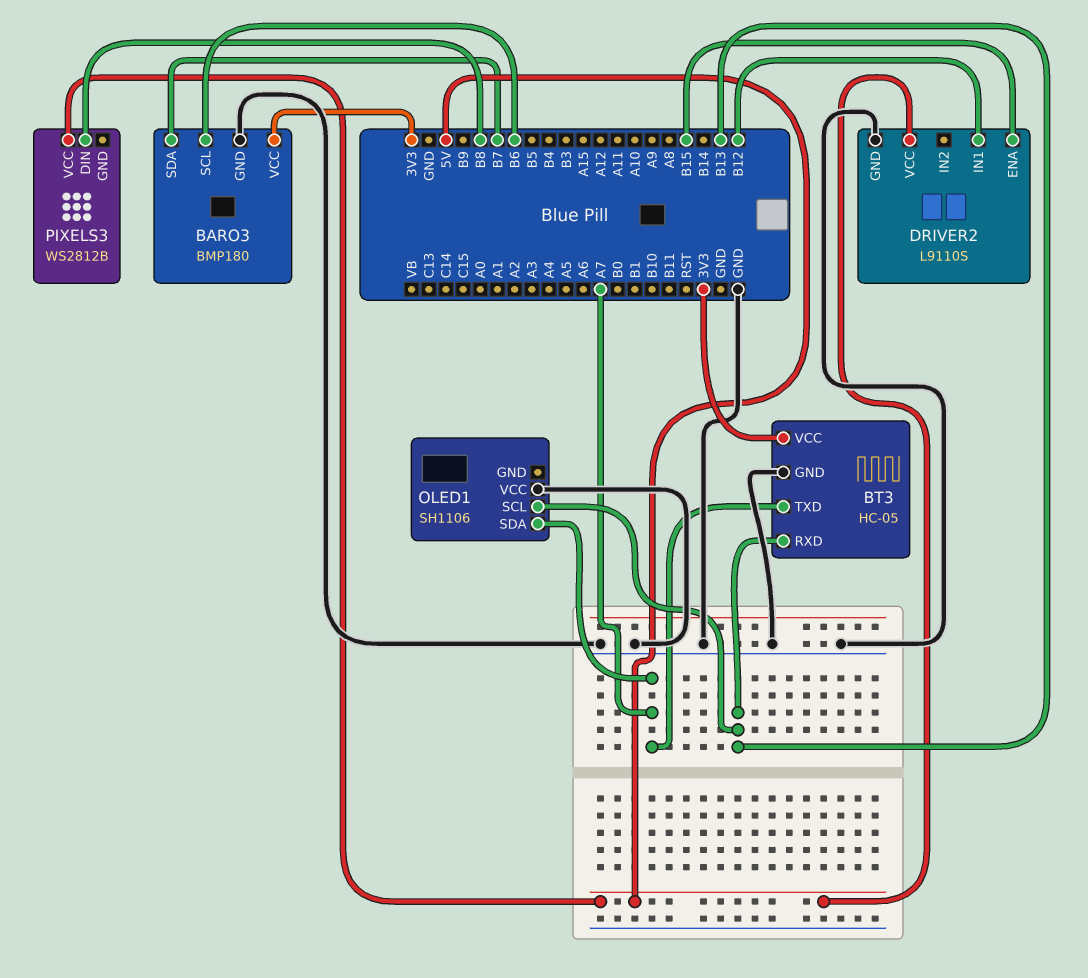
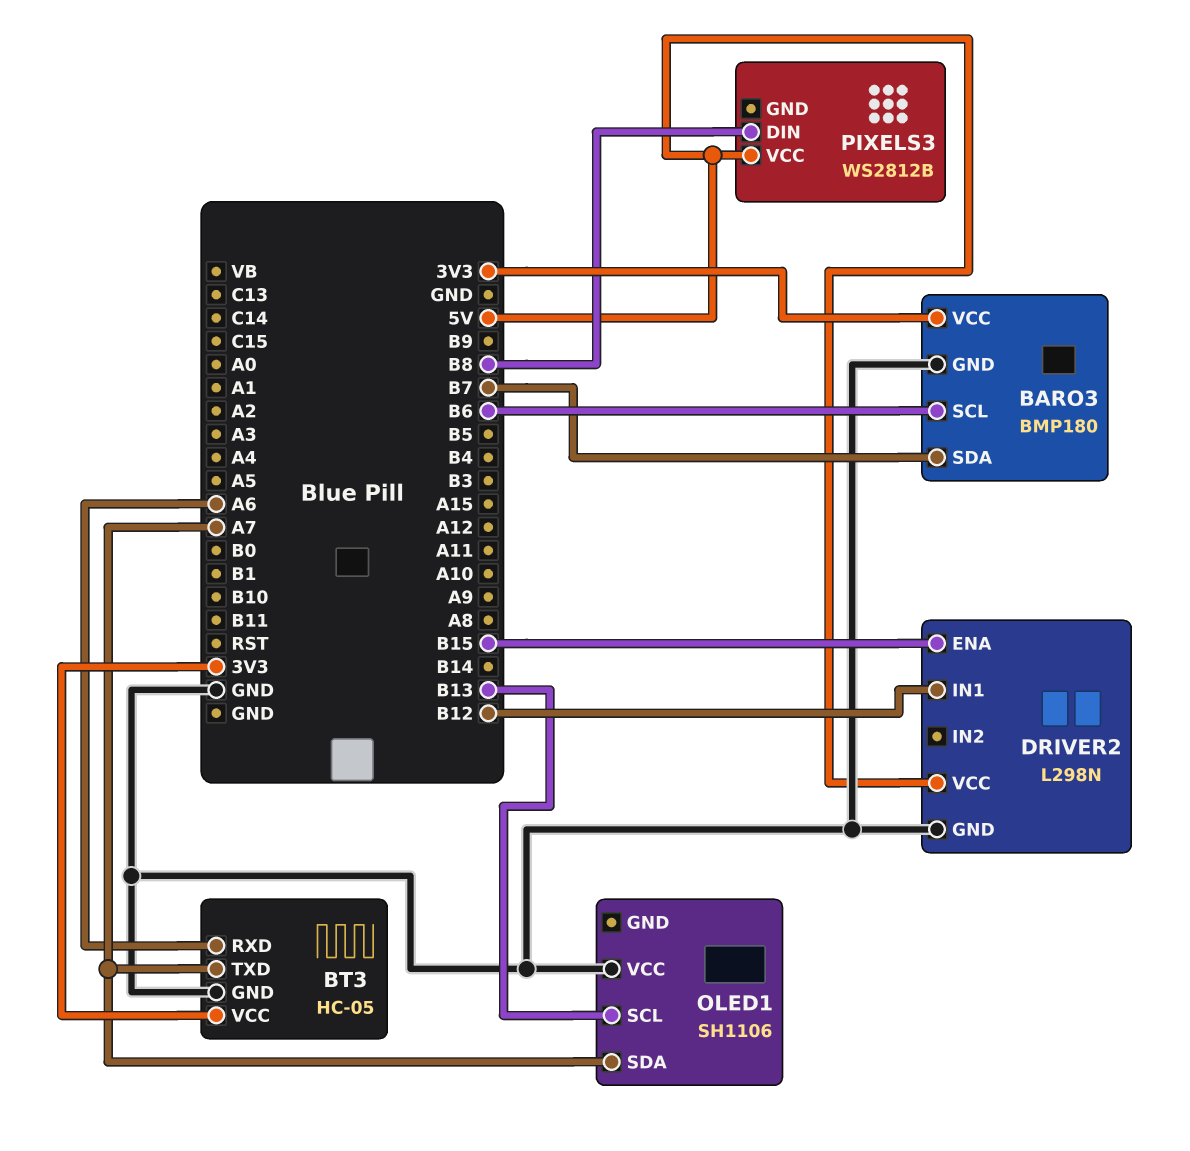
BT3 pin RXD: B13 -> A6
DRIVER2: L9110S -> L298N

